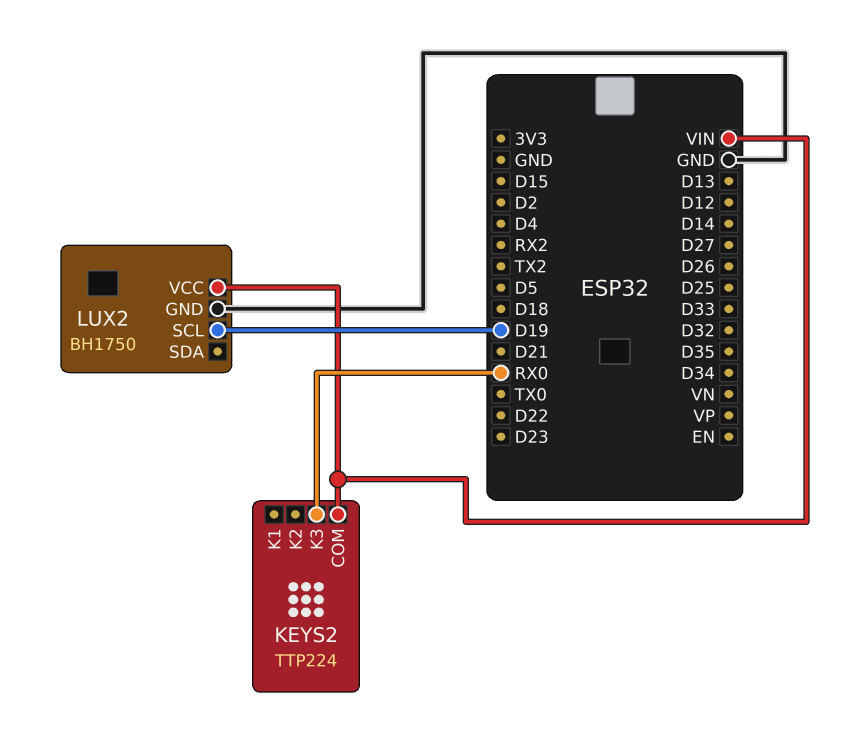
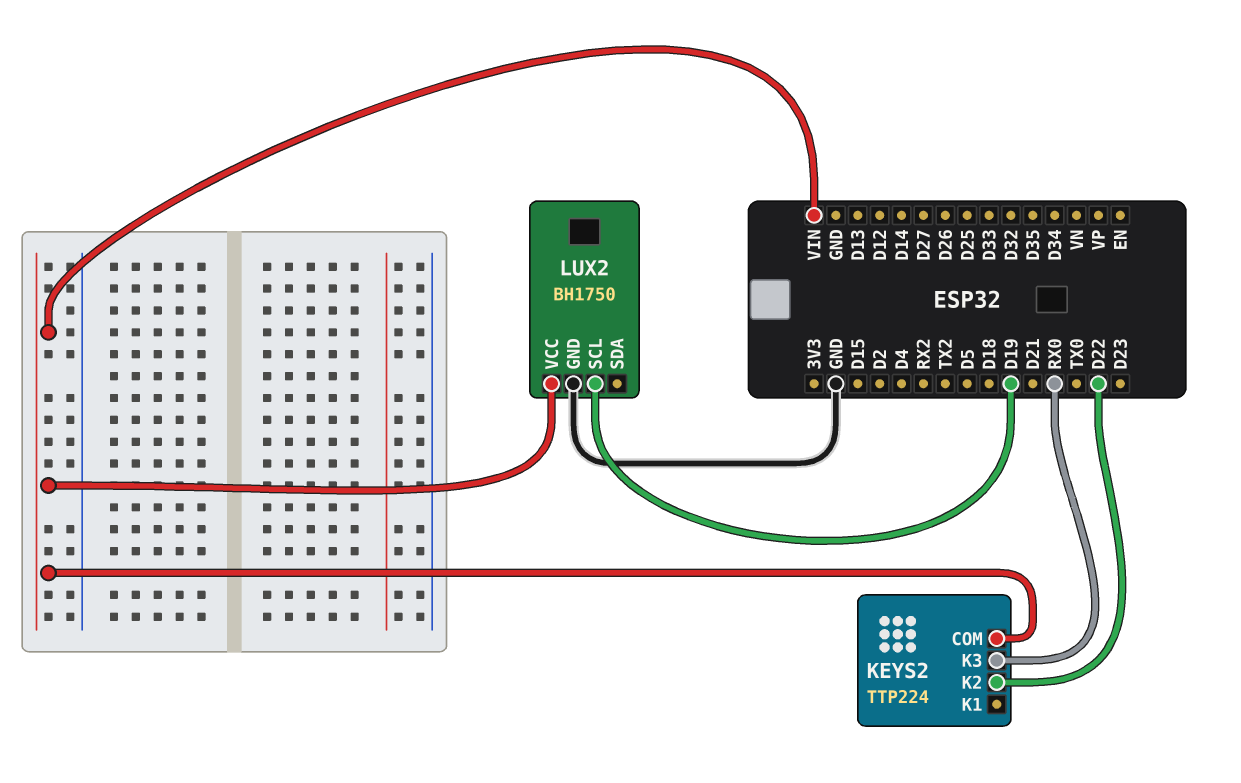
KEYS2 pin K2: none -> D22

